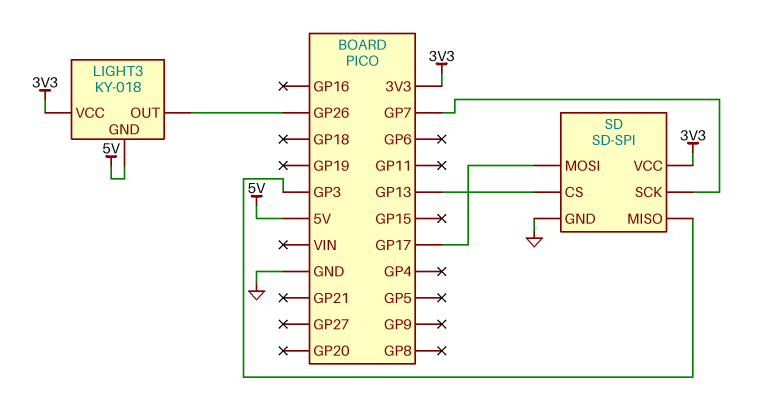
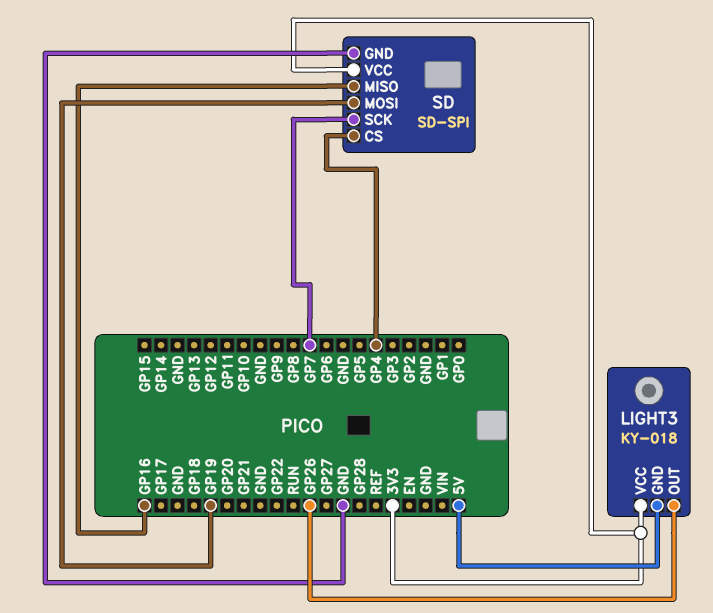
SD pin CS: GP13 -> GP4
SD pin MISO: GP3 -> GP16
SD pin MOSI: GP17 -> GP19

